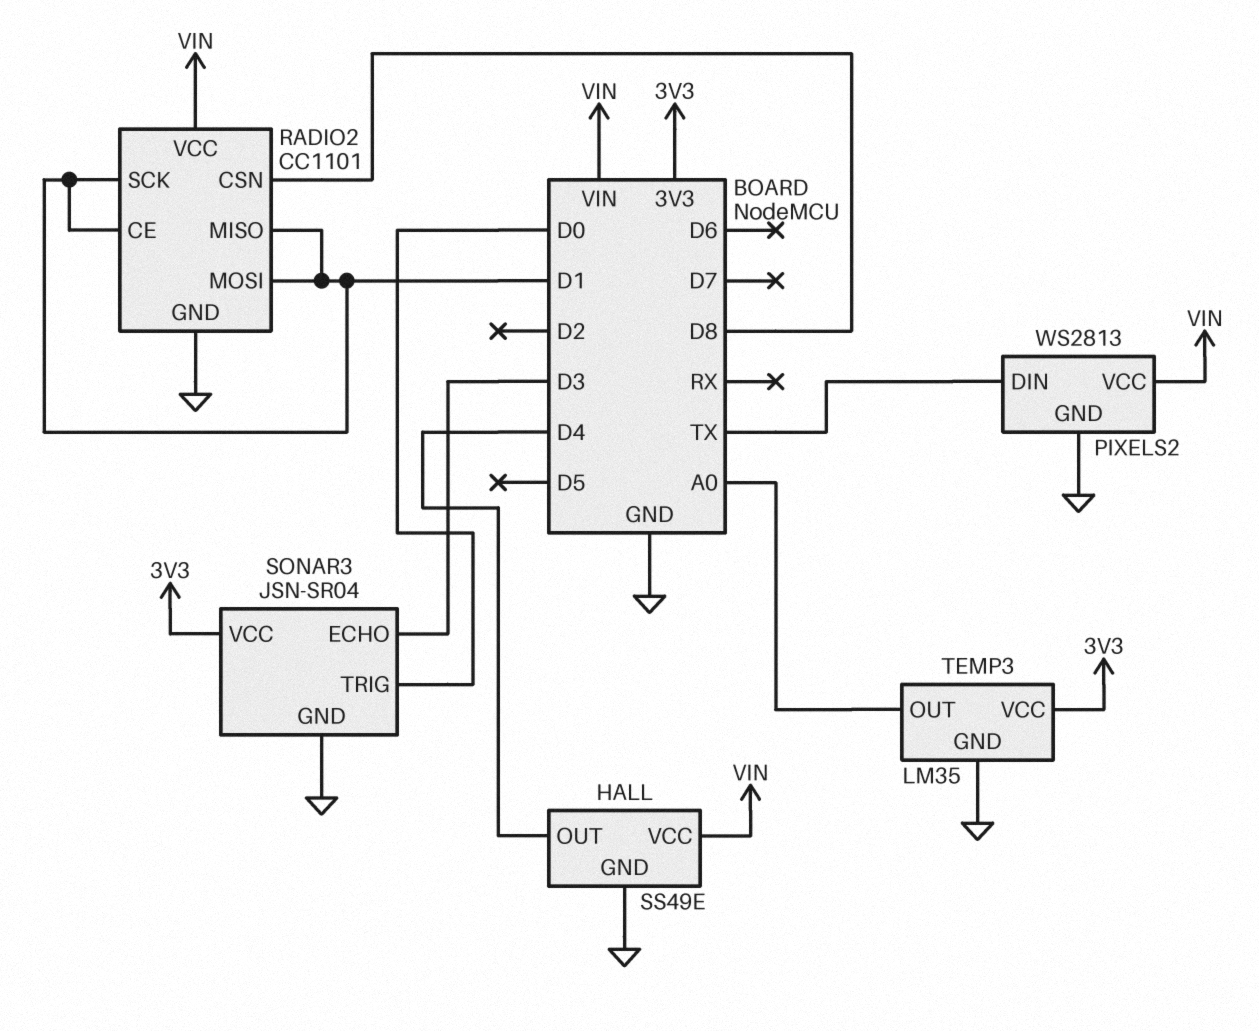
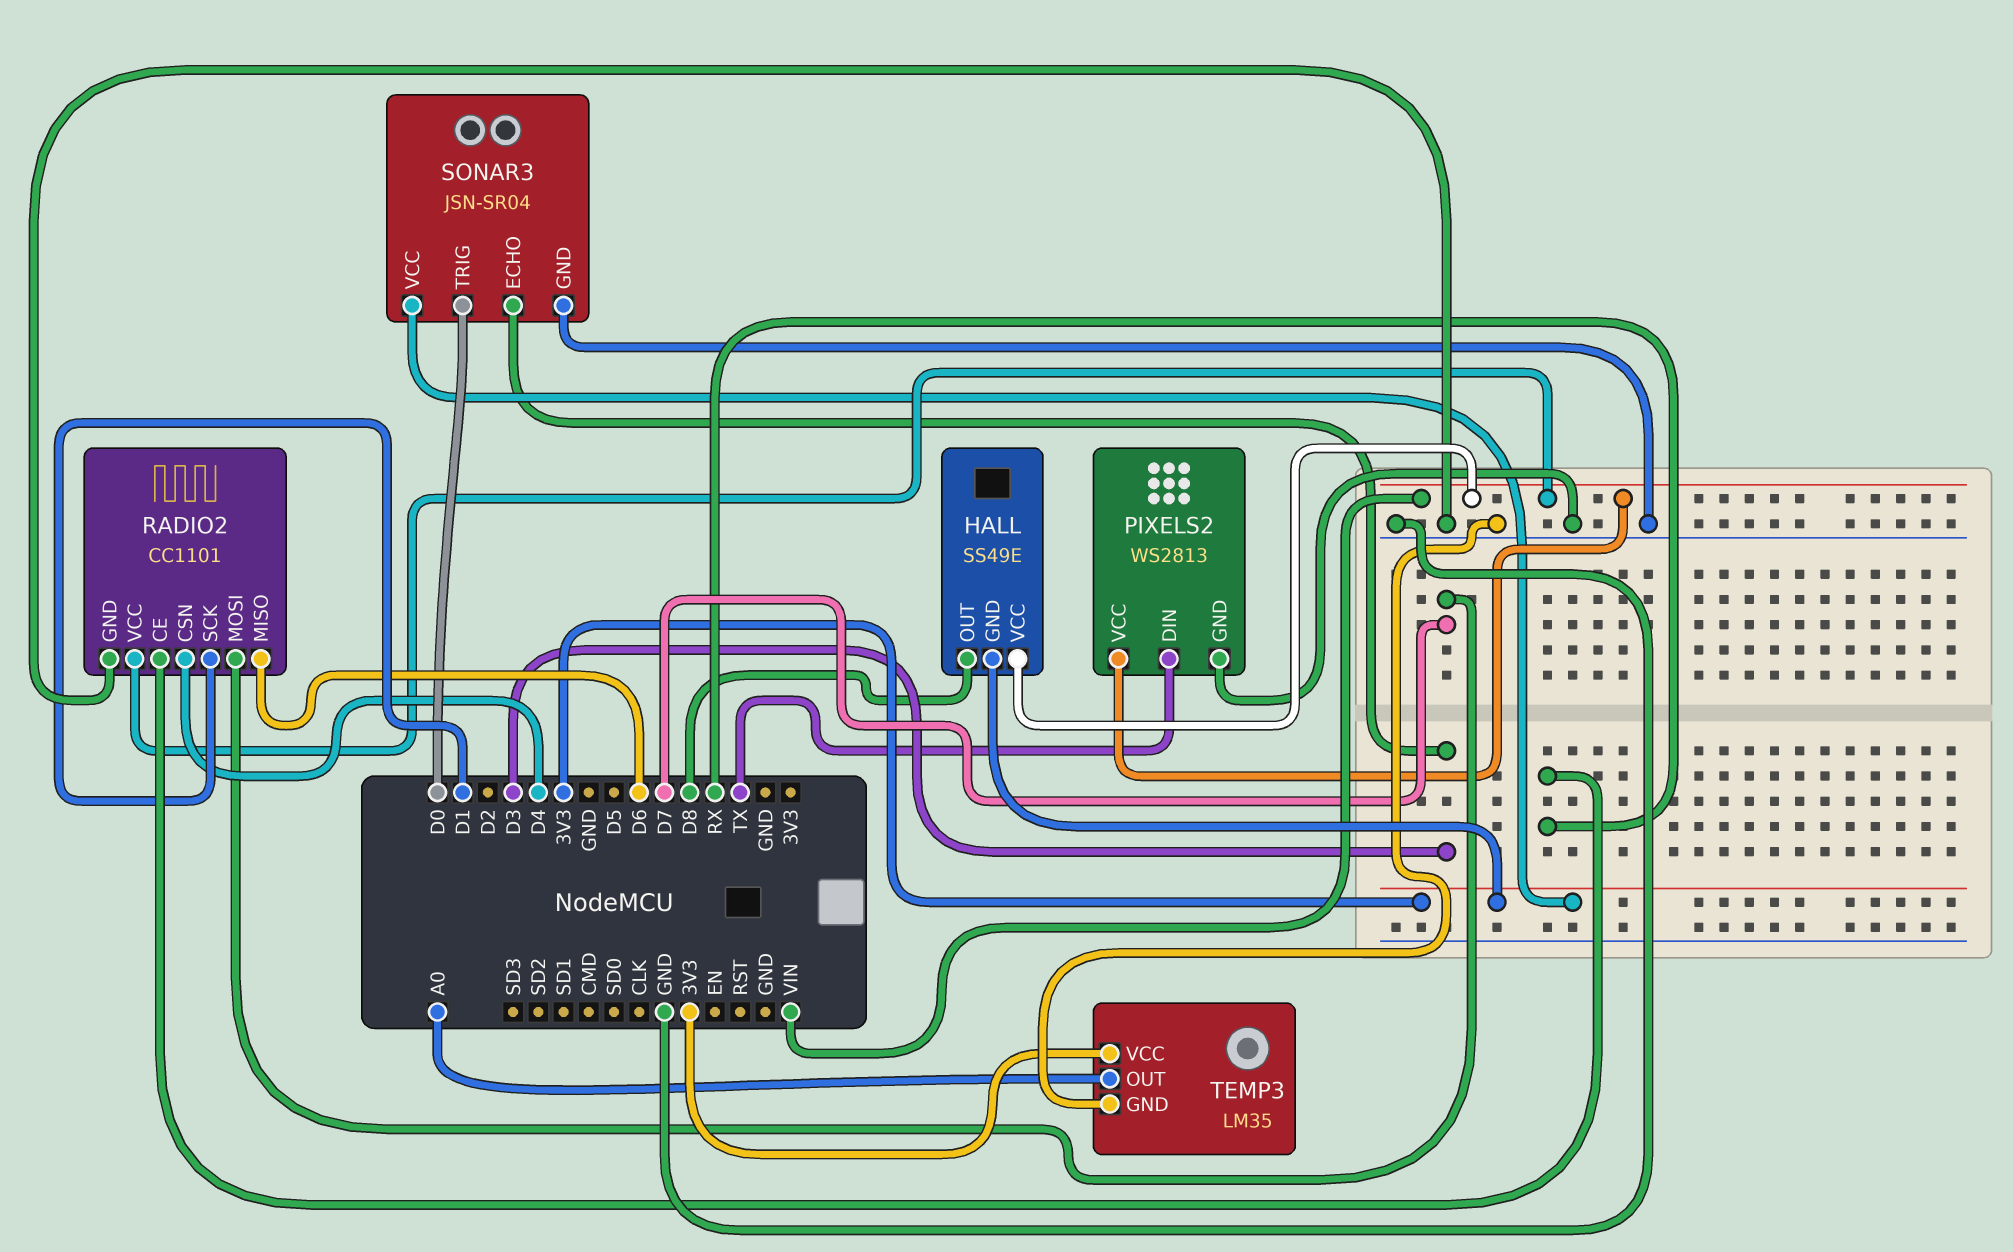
HALL pin GND: GND -> 3V3
HALL pin OUT: D4 -> D8
RADIO2 pin CE: D1 -> RX
RADIO2 pin CSN: D8 -> D4
RADIO2 pin MISO: D1 -> D6
RADIO2 pin MOSI: D1 -> D7

